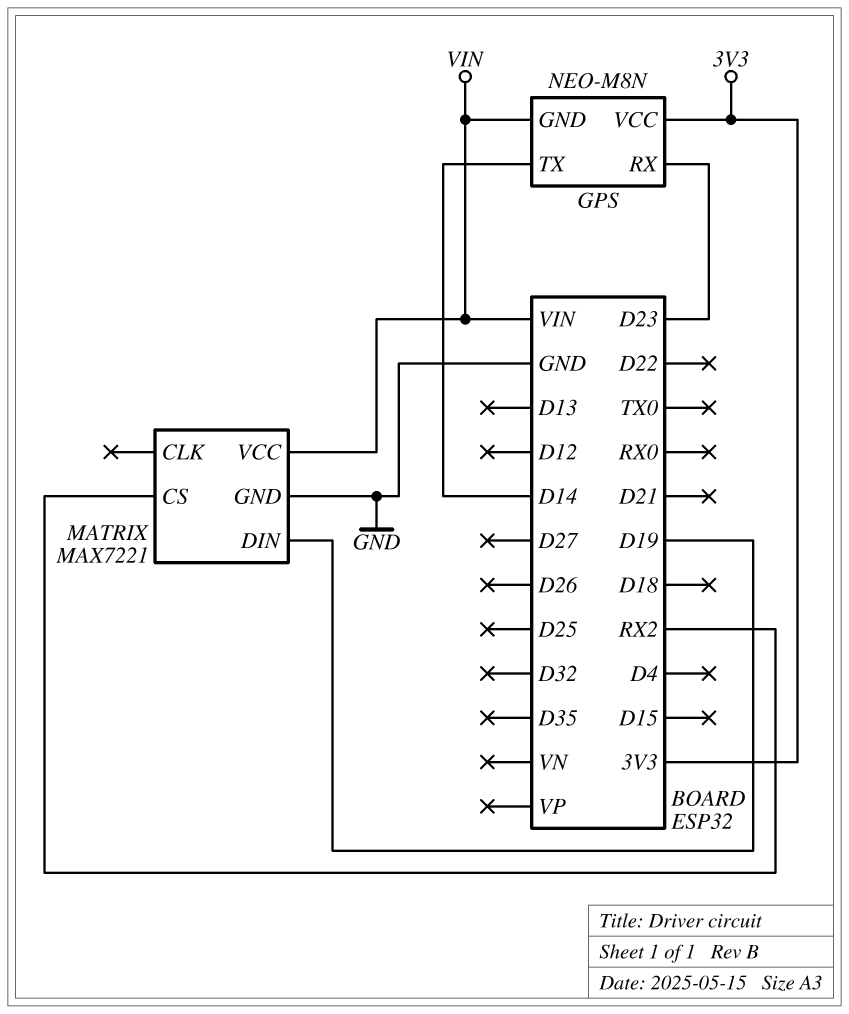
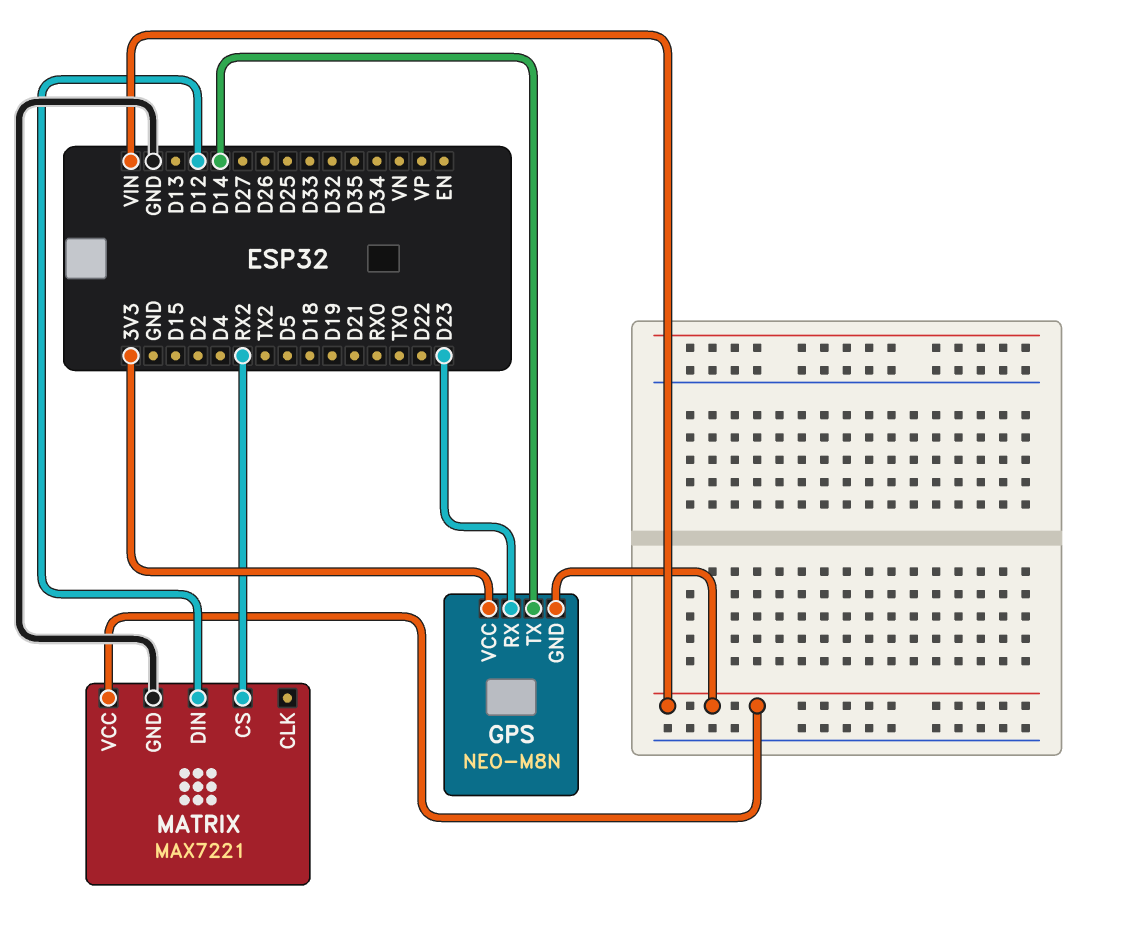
MATRIX pin DIN: D19 -> D12

